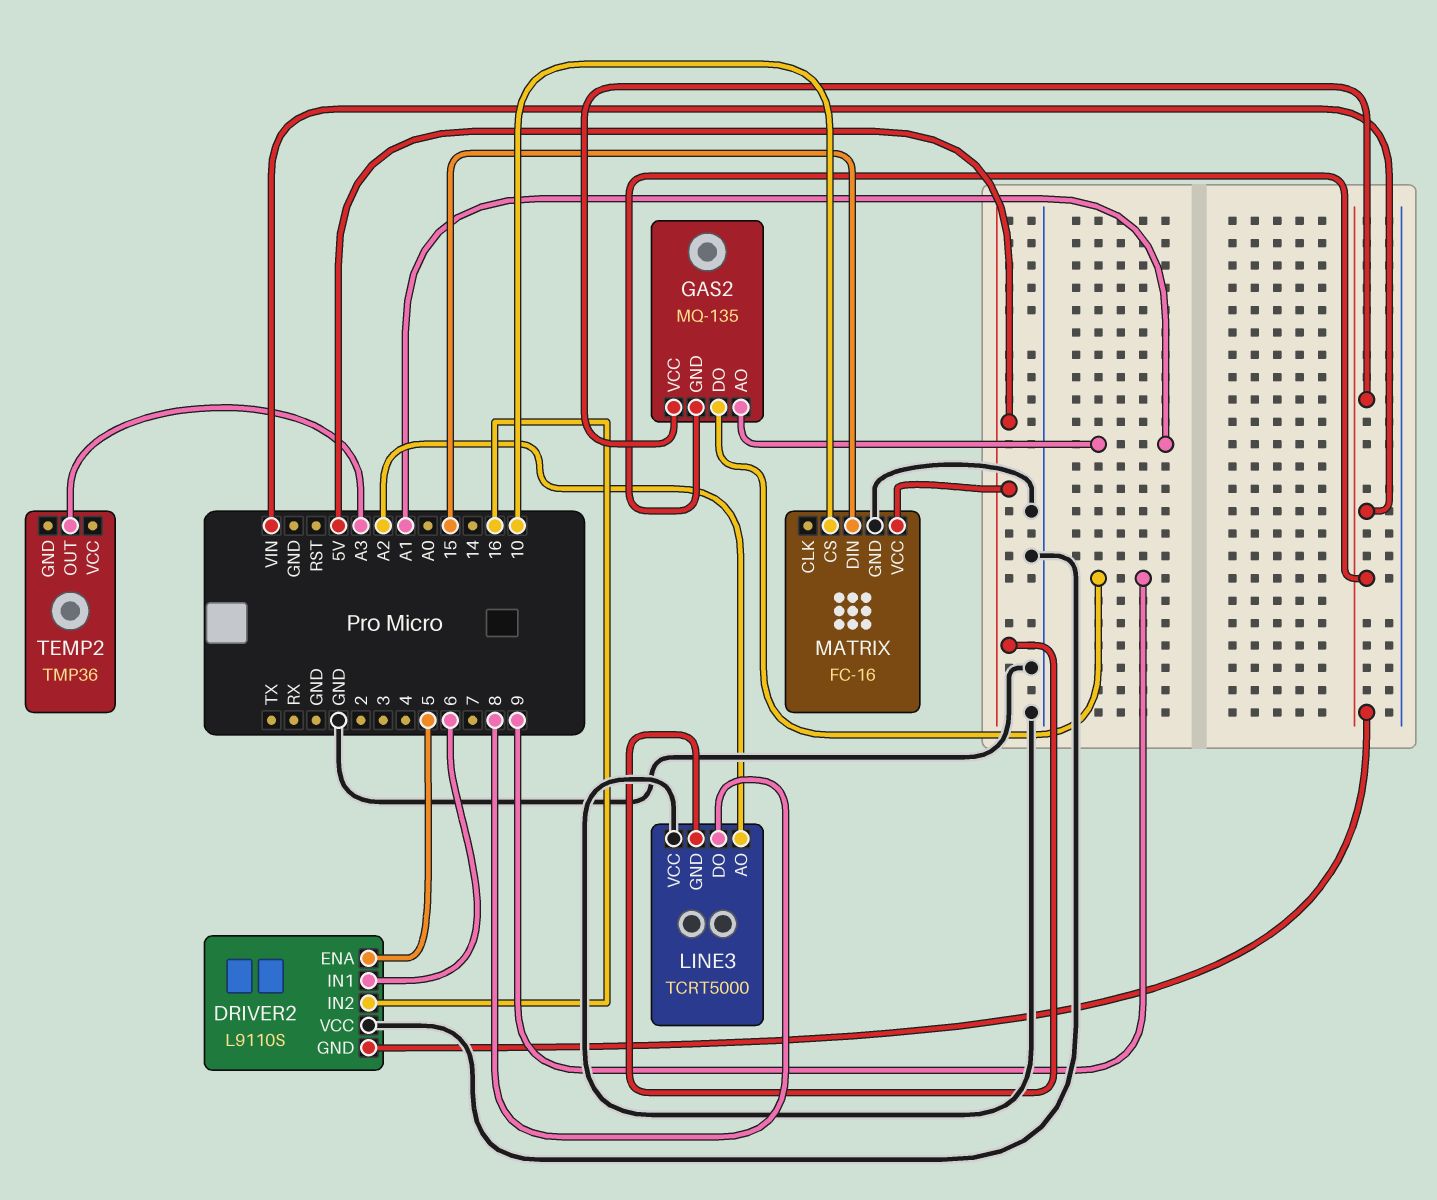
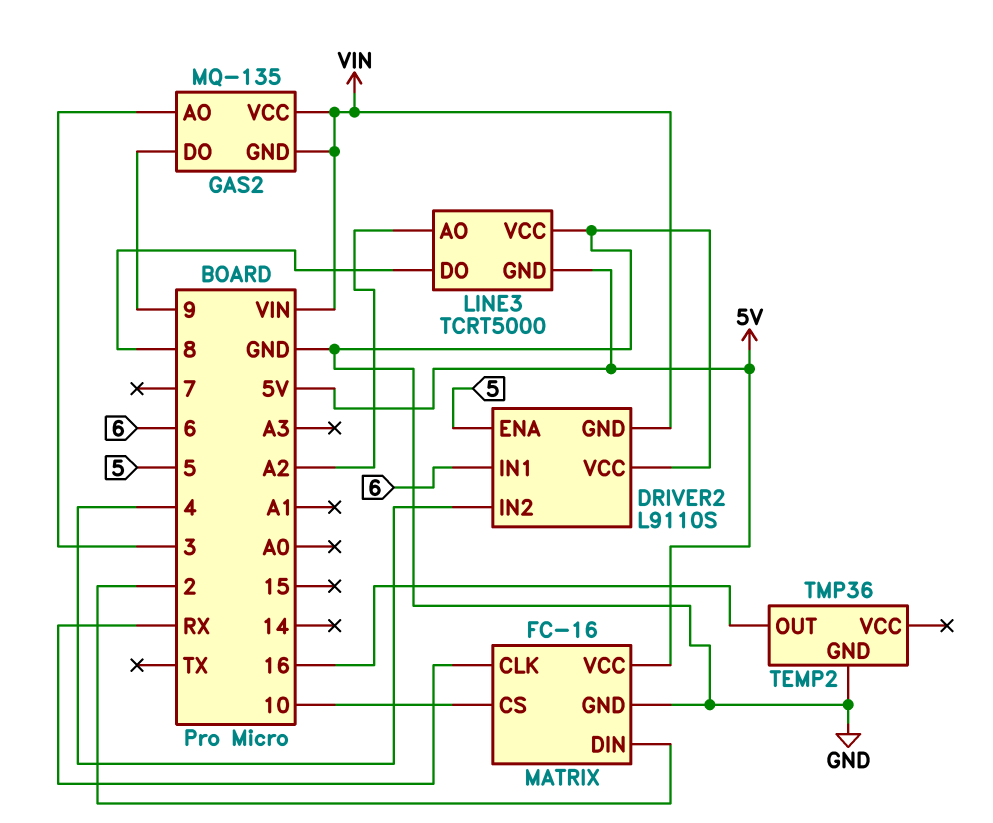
DRIVER2 pin IN2: 16 -> 4
GAS2 pin AO: A1 -> 3
MATRIX pin CLK: none -> RX
MATRIX pin DIN: 15 -> 2
TEMP2 pin GND: none -> GND
TEMP2 pin OUT: A3 -> 16

